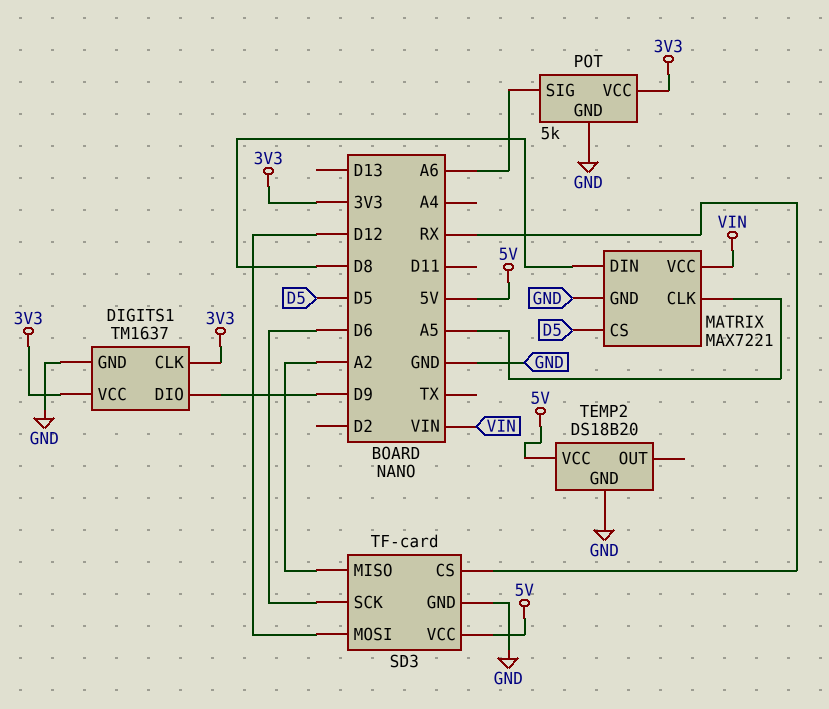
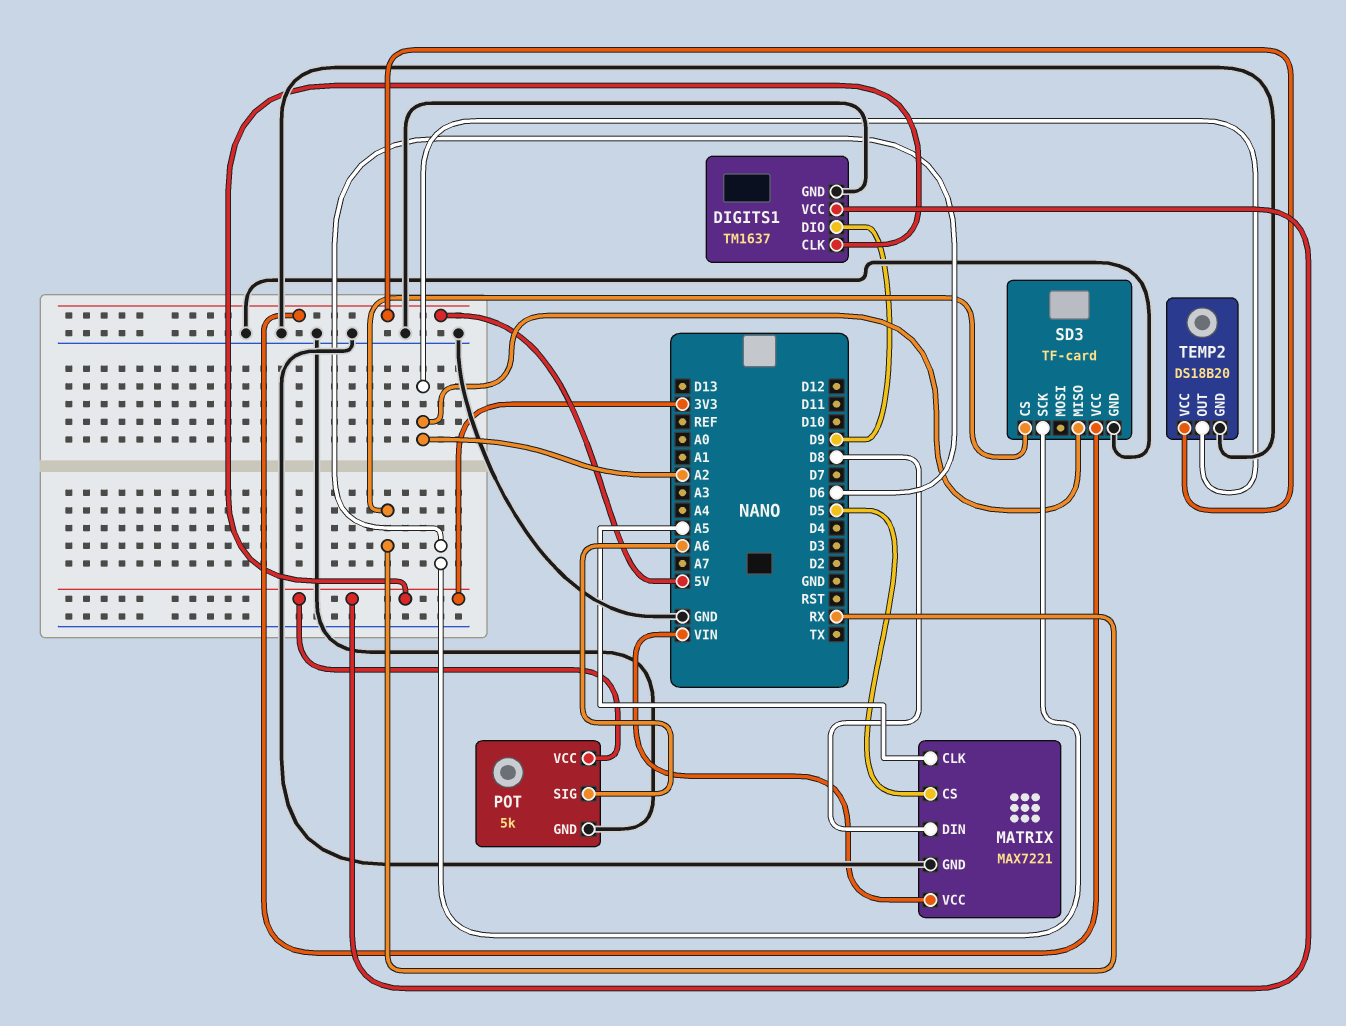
SD3 pin MOSI: D12 -> none
TEMP2 pin OUT: none -> A2

